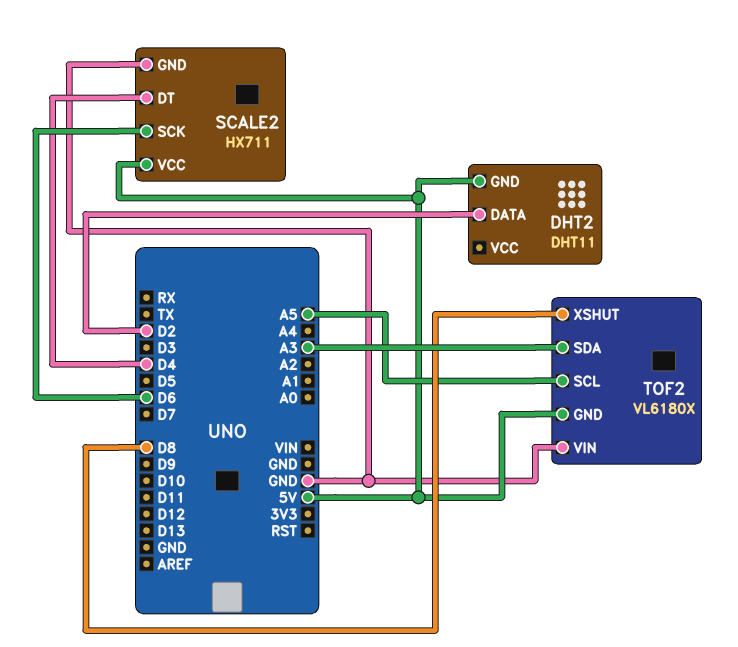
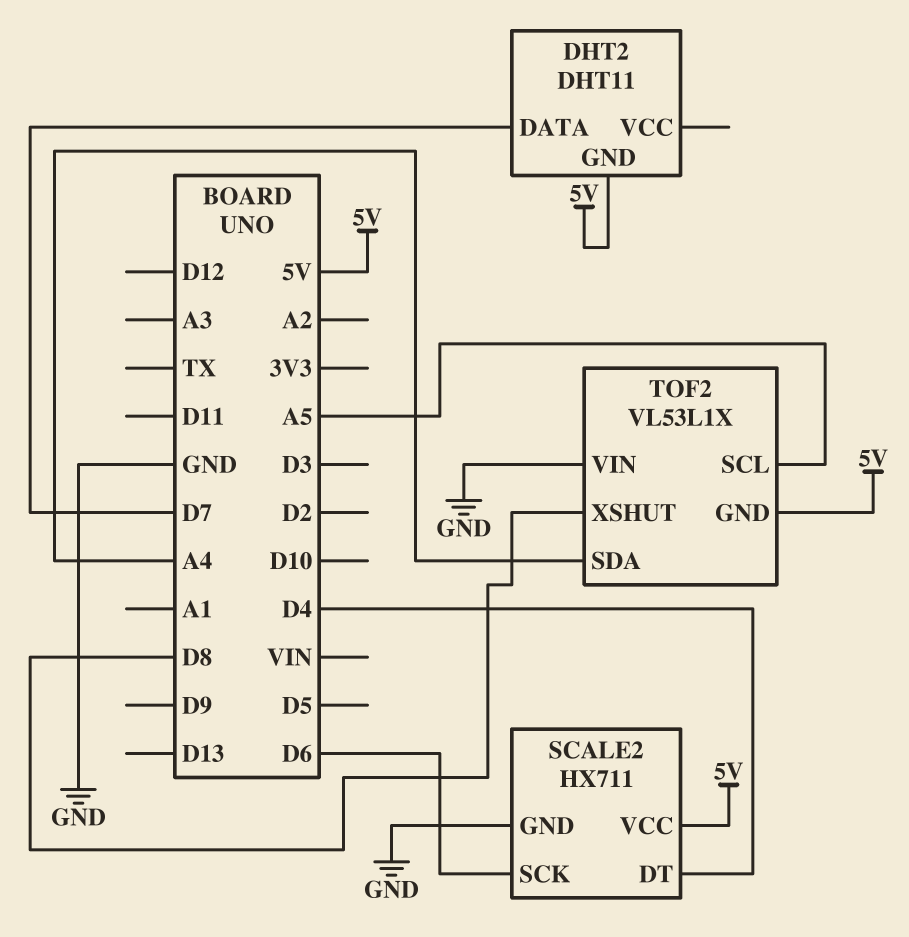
DHT2 pin DATA: D2 -> D7
TOF2: VL6180X -> VL53L1X
TOF2 pin SDA: A3 -> A4

